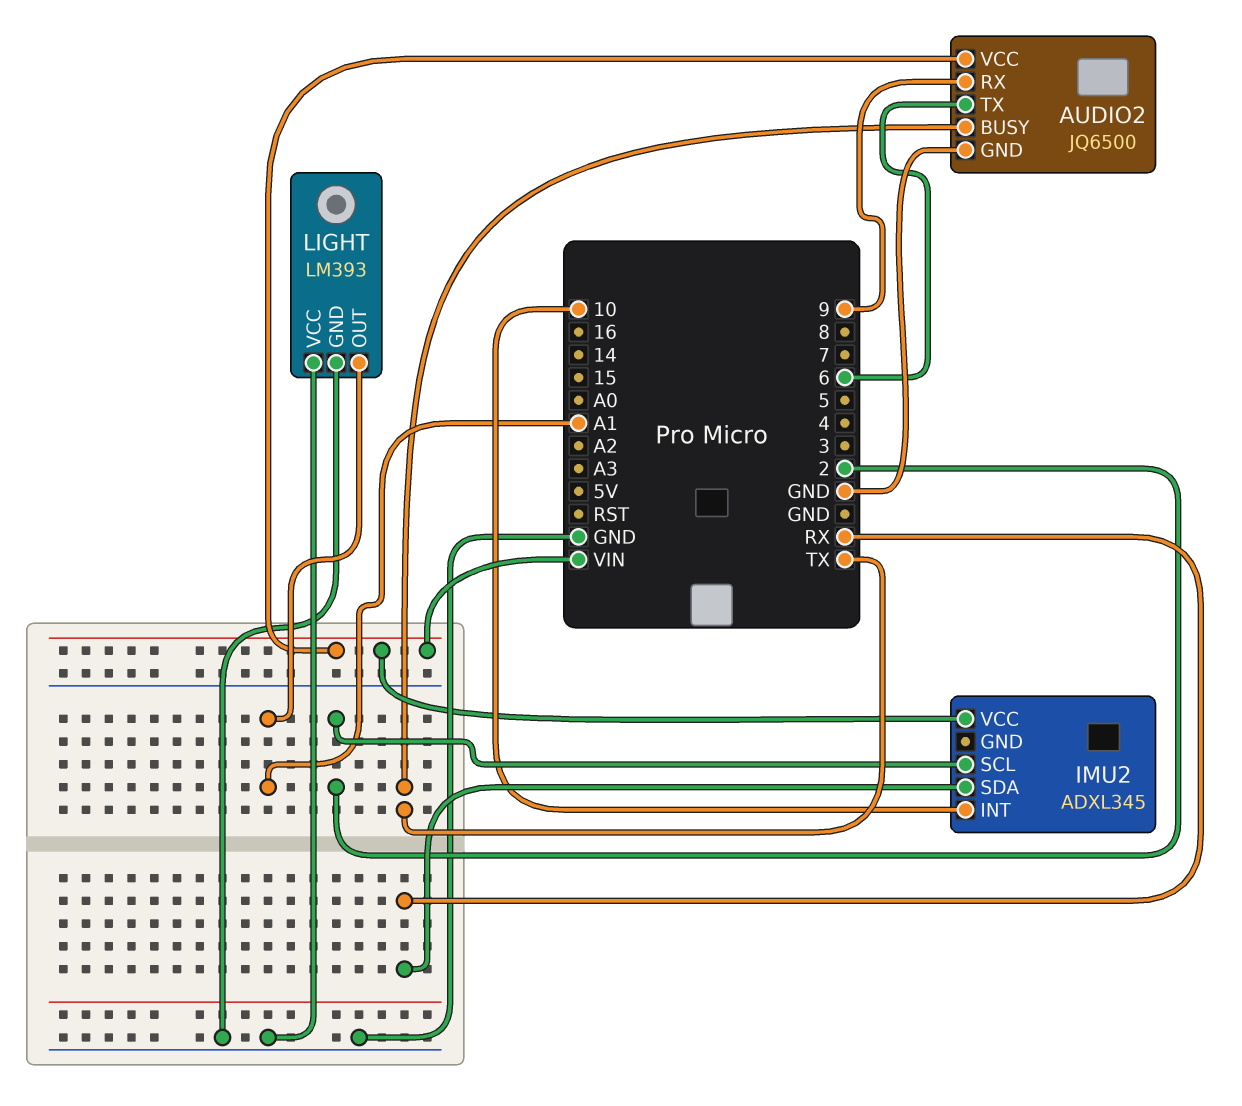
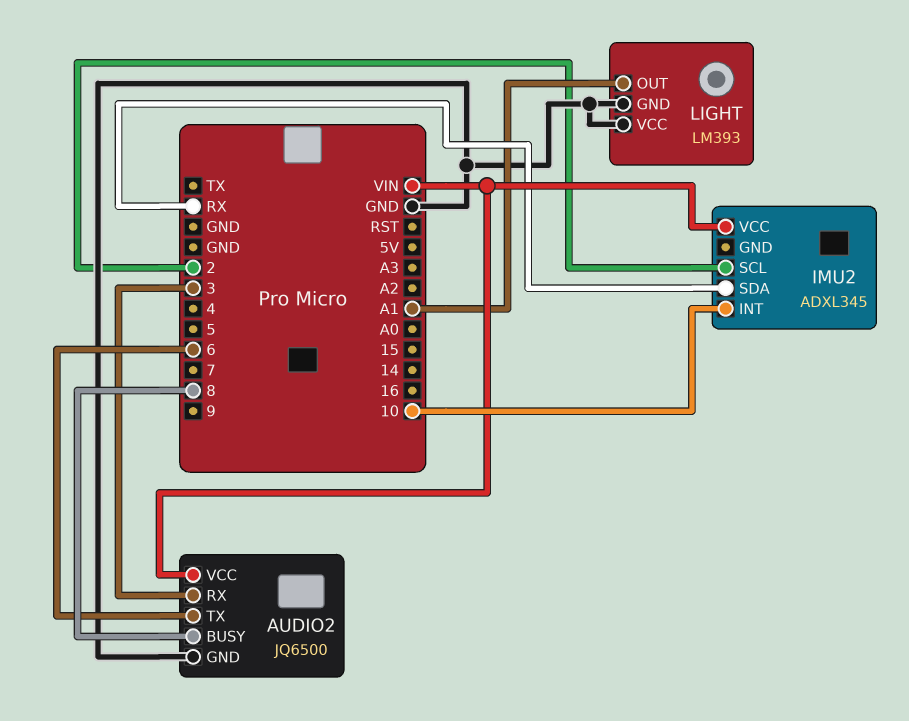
AUDIO2 pin BUSY: TX -> 8
AUDIO2 pin RX: 9 -> 3

